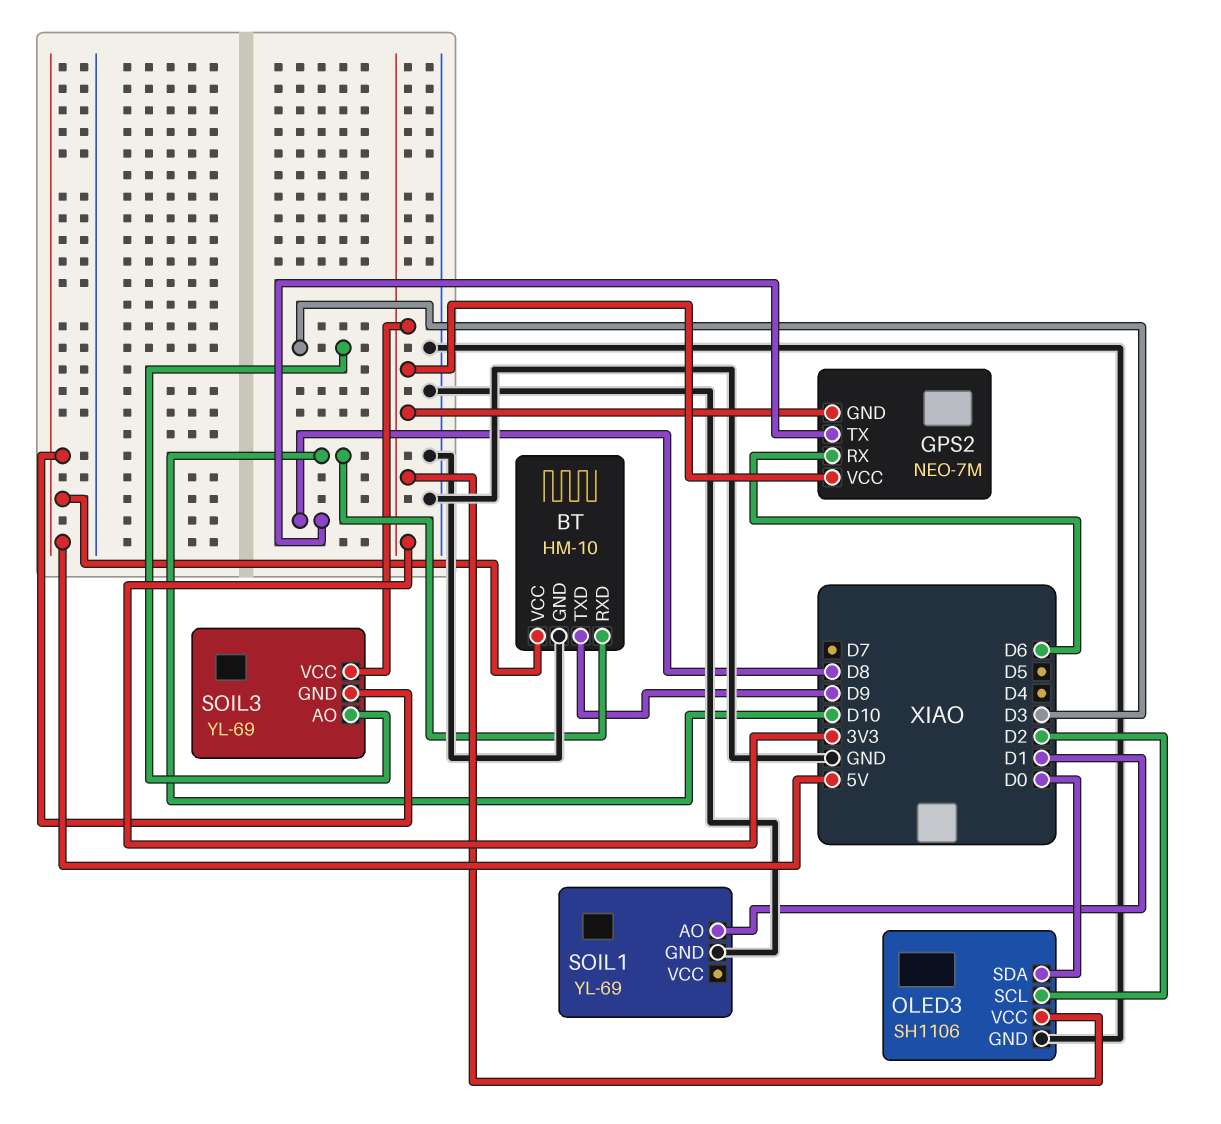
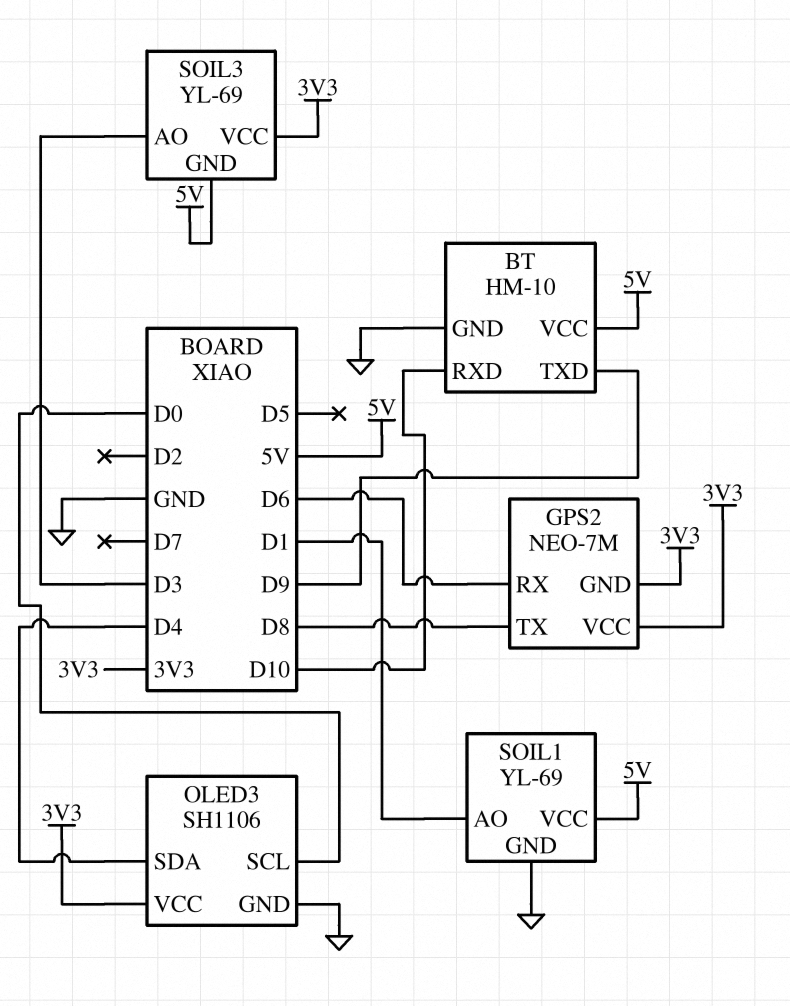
OLED3 pin SCL: D2 -> D0
OLED3 pin SDA: D0 -> D4
SOIL1 pin VCC: none -> 5V

